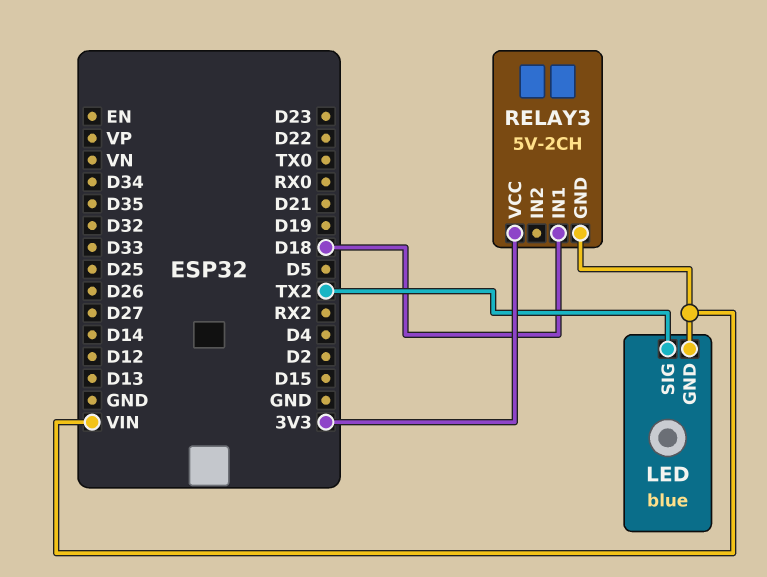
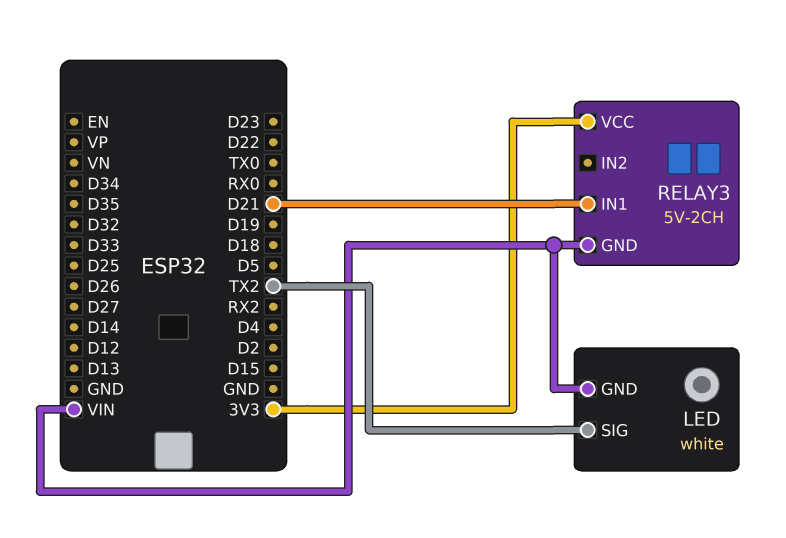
LED: blue -> white
RELAY3 pin IN1: D18 -> D21

